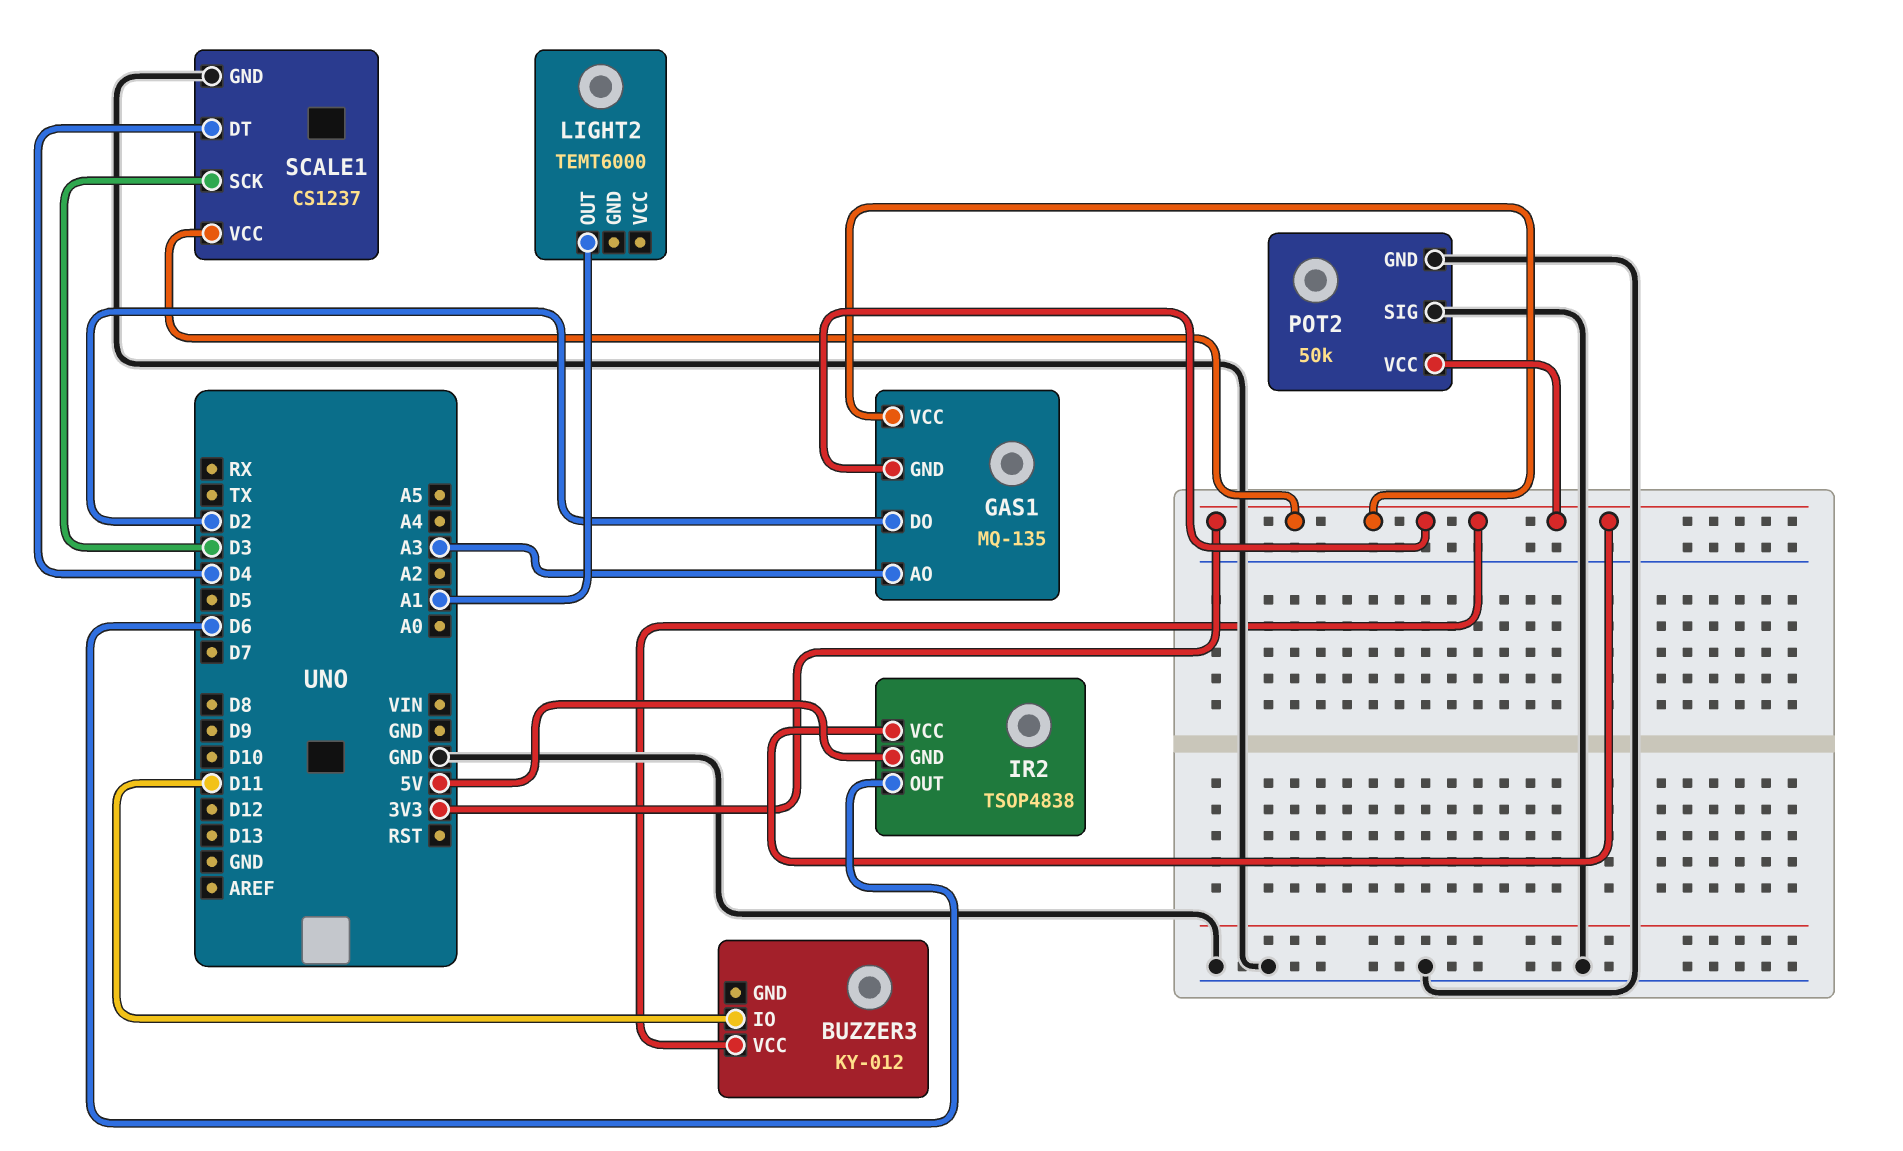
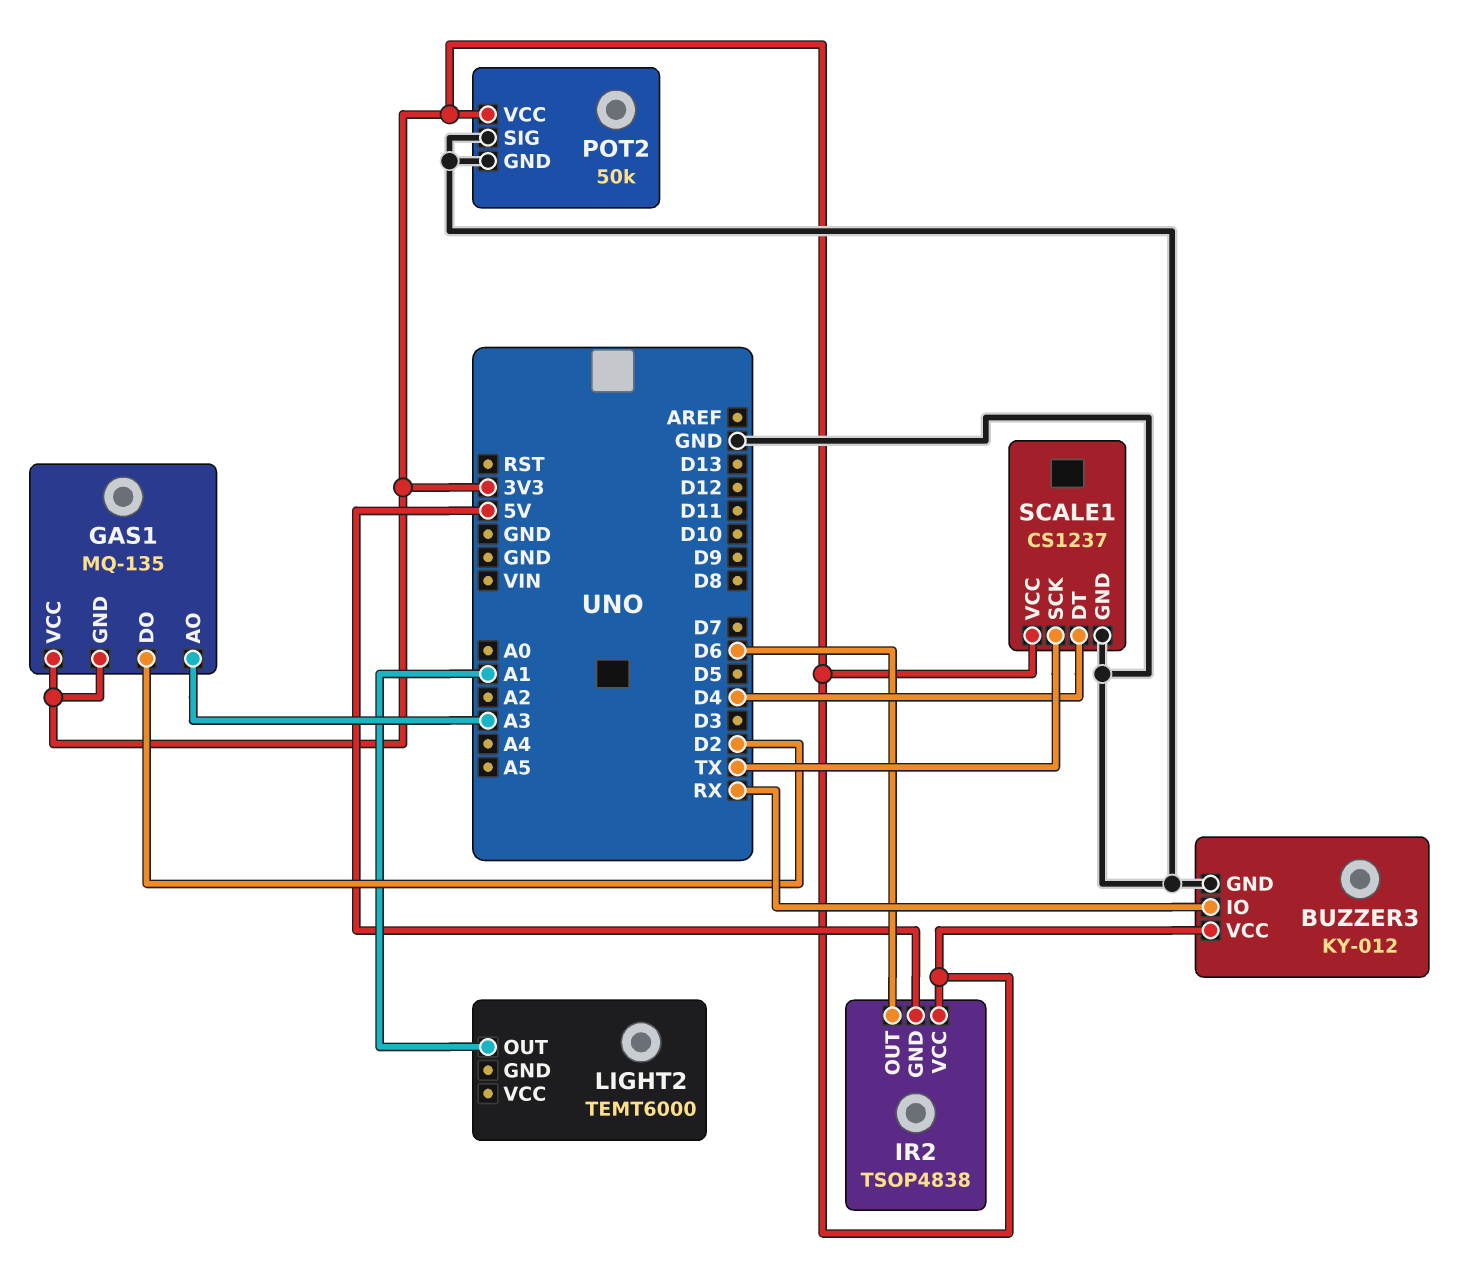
BUZZER3 pin GND: none -> GND
BUZZER3 pin IO: D11 -> RX
SCALE1 pin SCK: D3 -> TX

